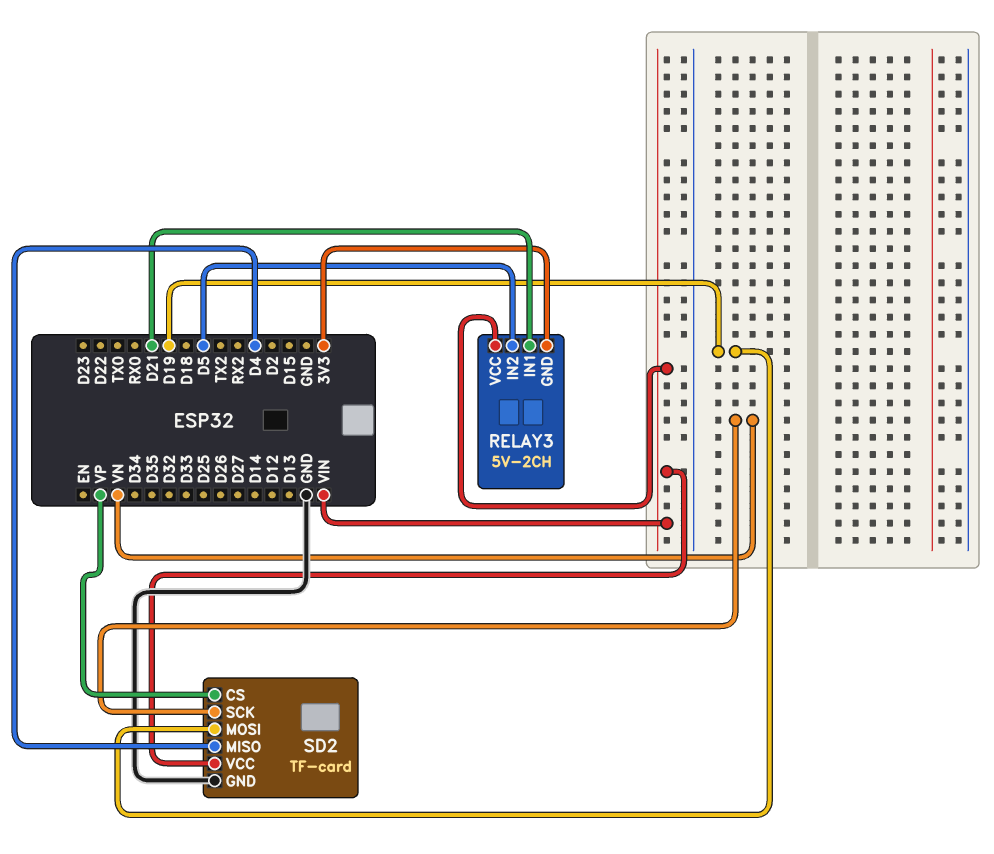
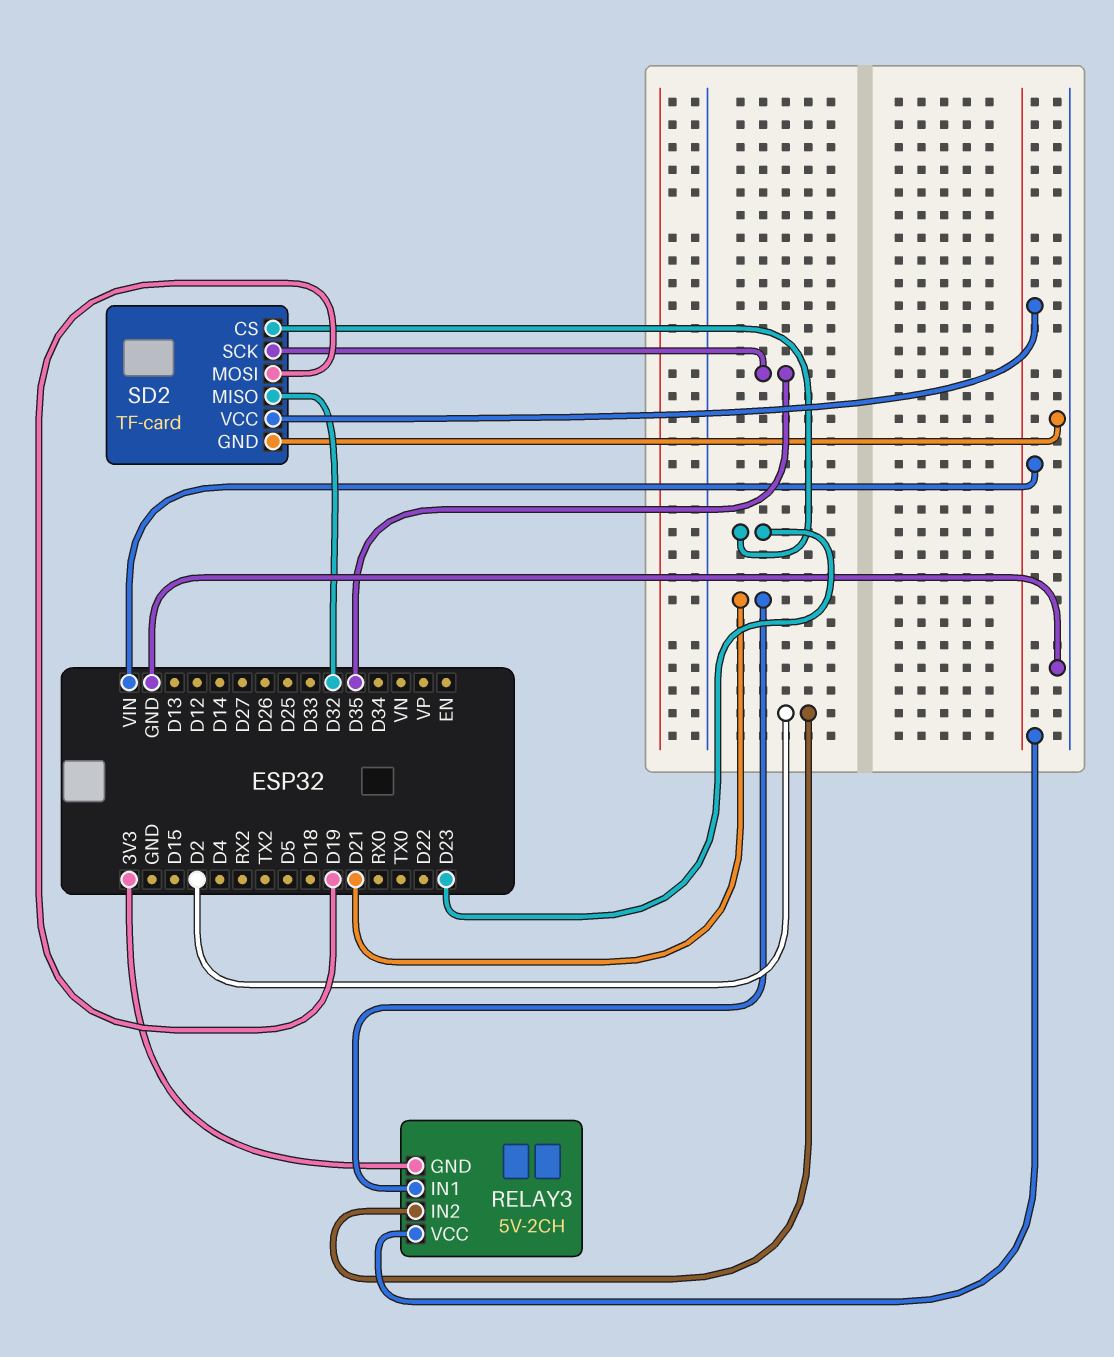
RELAY3 pin IN2: D5 -> D2
SD2 pin CS: VP -> D23
SD2 pin MISO: D4 -> D32
SD2 pin SCK: VN -> D35

